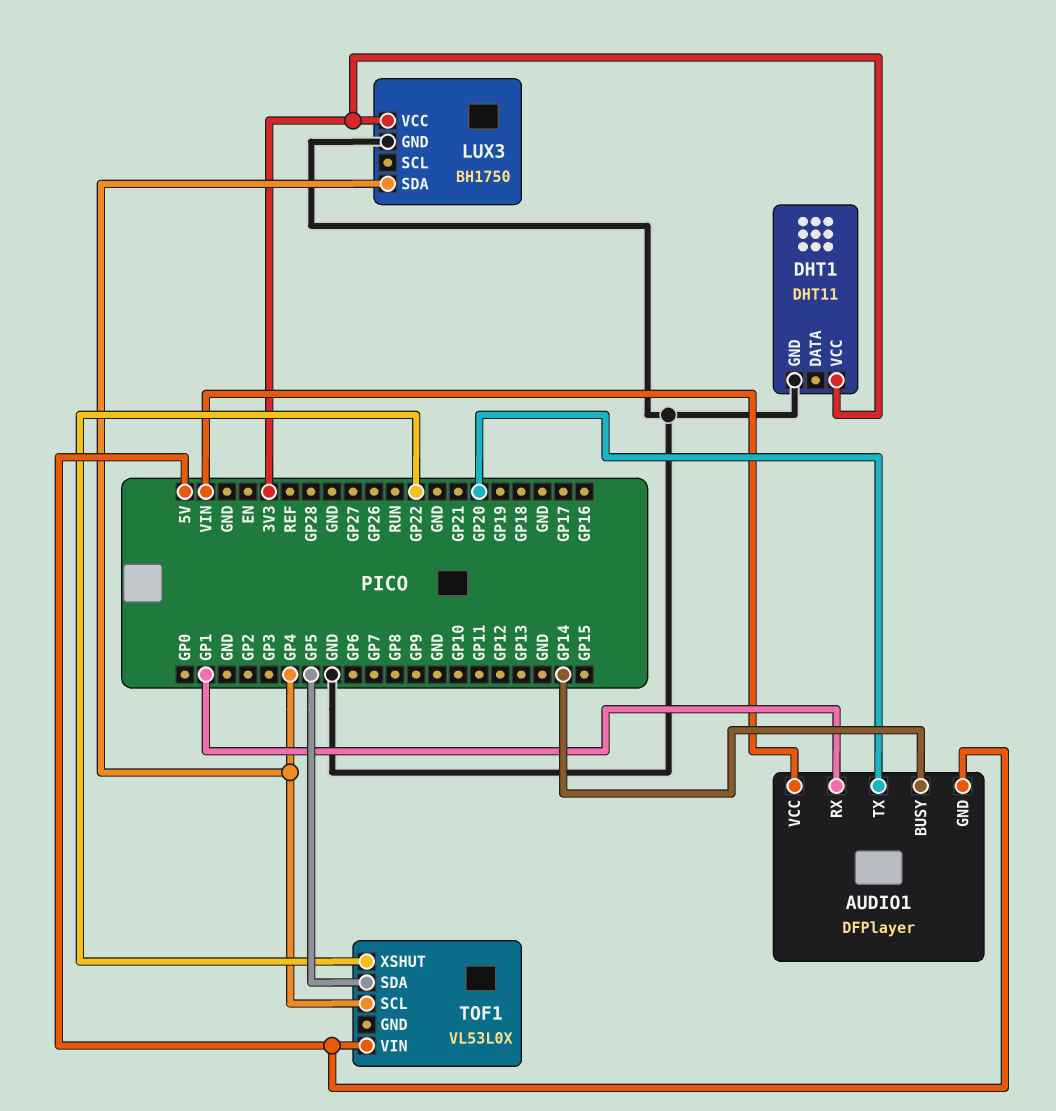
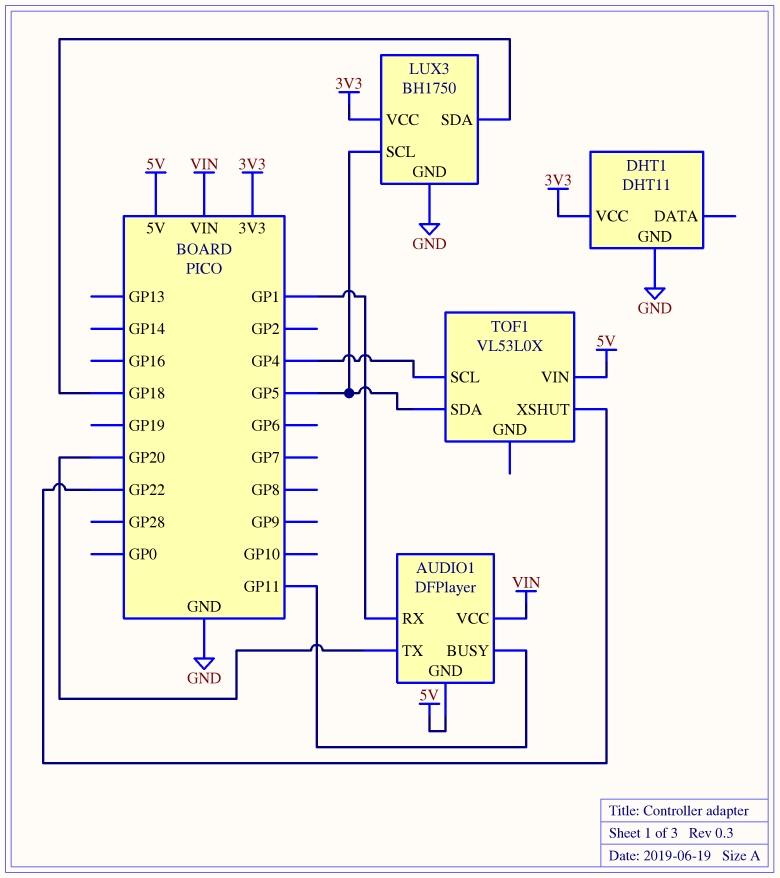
AUDIO1 pin BUSY: GP14 -> GP11
LUX3 pin SCL: none -> GP5
LUX3 pin SDA: GP4 -> GP18

